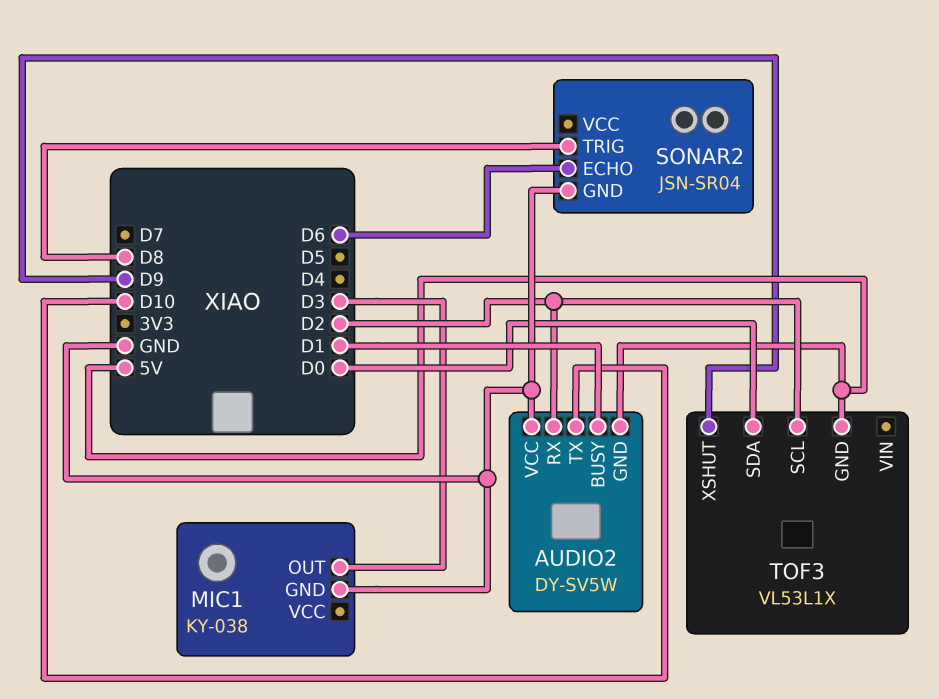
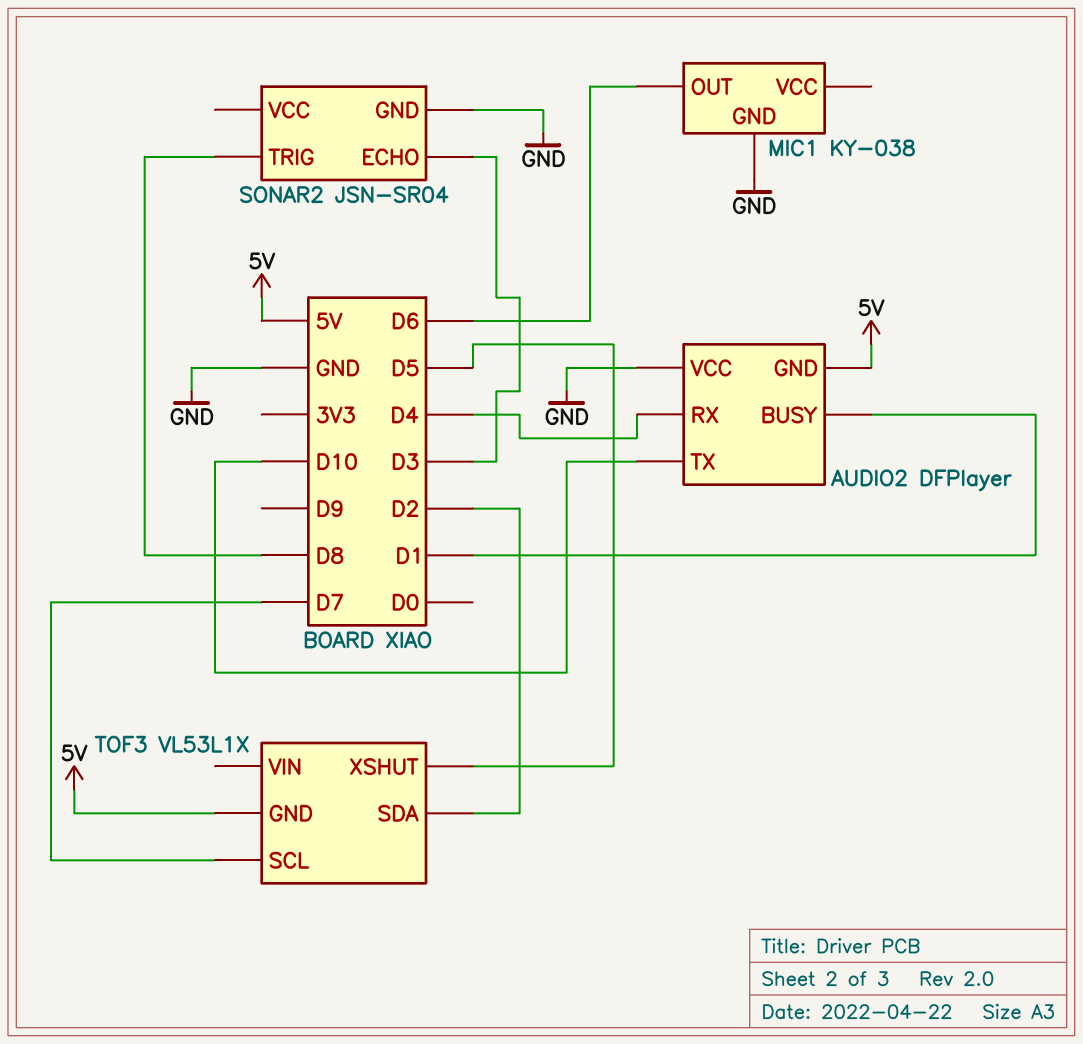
AUDIO2: DY-SV5W -> DFPlayer
AUDIO2 pin RX: D2 -> D4
MIC1 pin OUT: D3 -> D6
SONAR2 pin ECHO: D6 -> D3
TOF3 pin SCL: D2 -> D7
TOF3 pin SDA: D0 -> D2
TOF3 pin XSHUT: D9 -> D5

